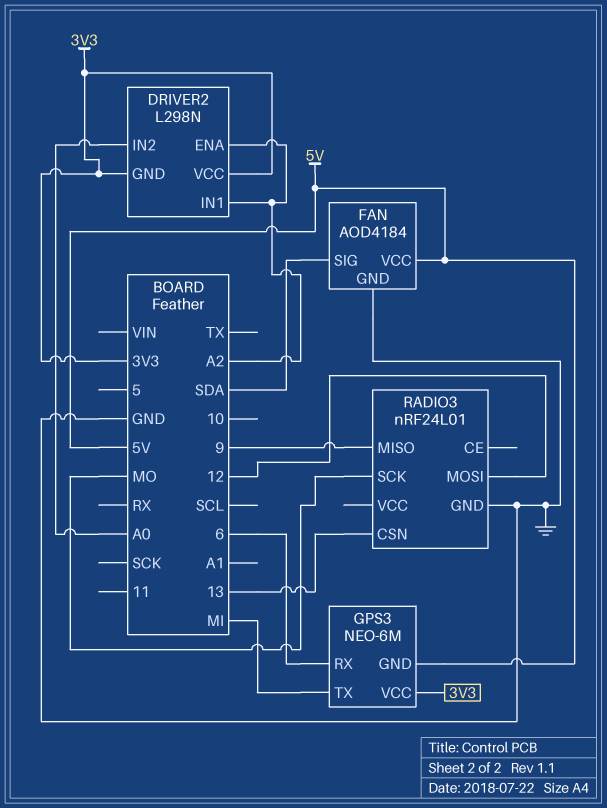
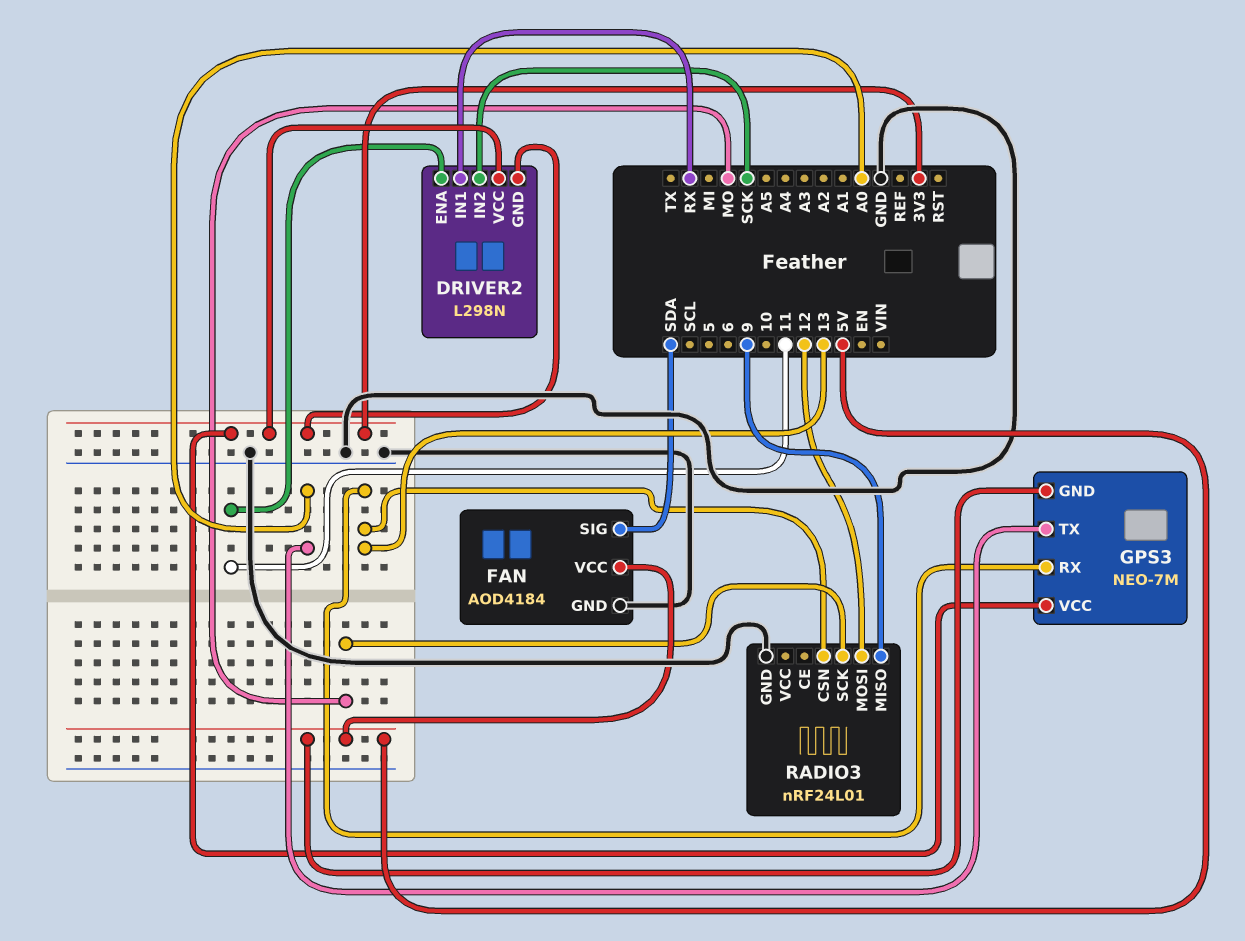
DRIVER2 pin ENA: A2 -> 11
DRIVER2 pin IN1: A2 -> RX
DRIVER2 pin IN2: A0 -> SCK
GPS3: NEO-6M -> NEO-7M
GPS3 pin RX: 6 -> 13
GPS3 pin TX: MI -> A0

